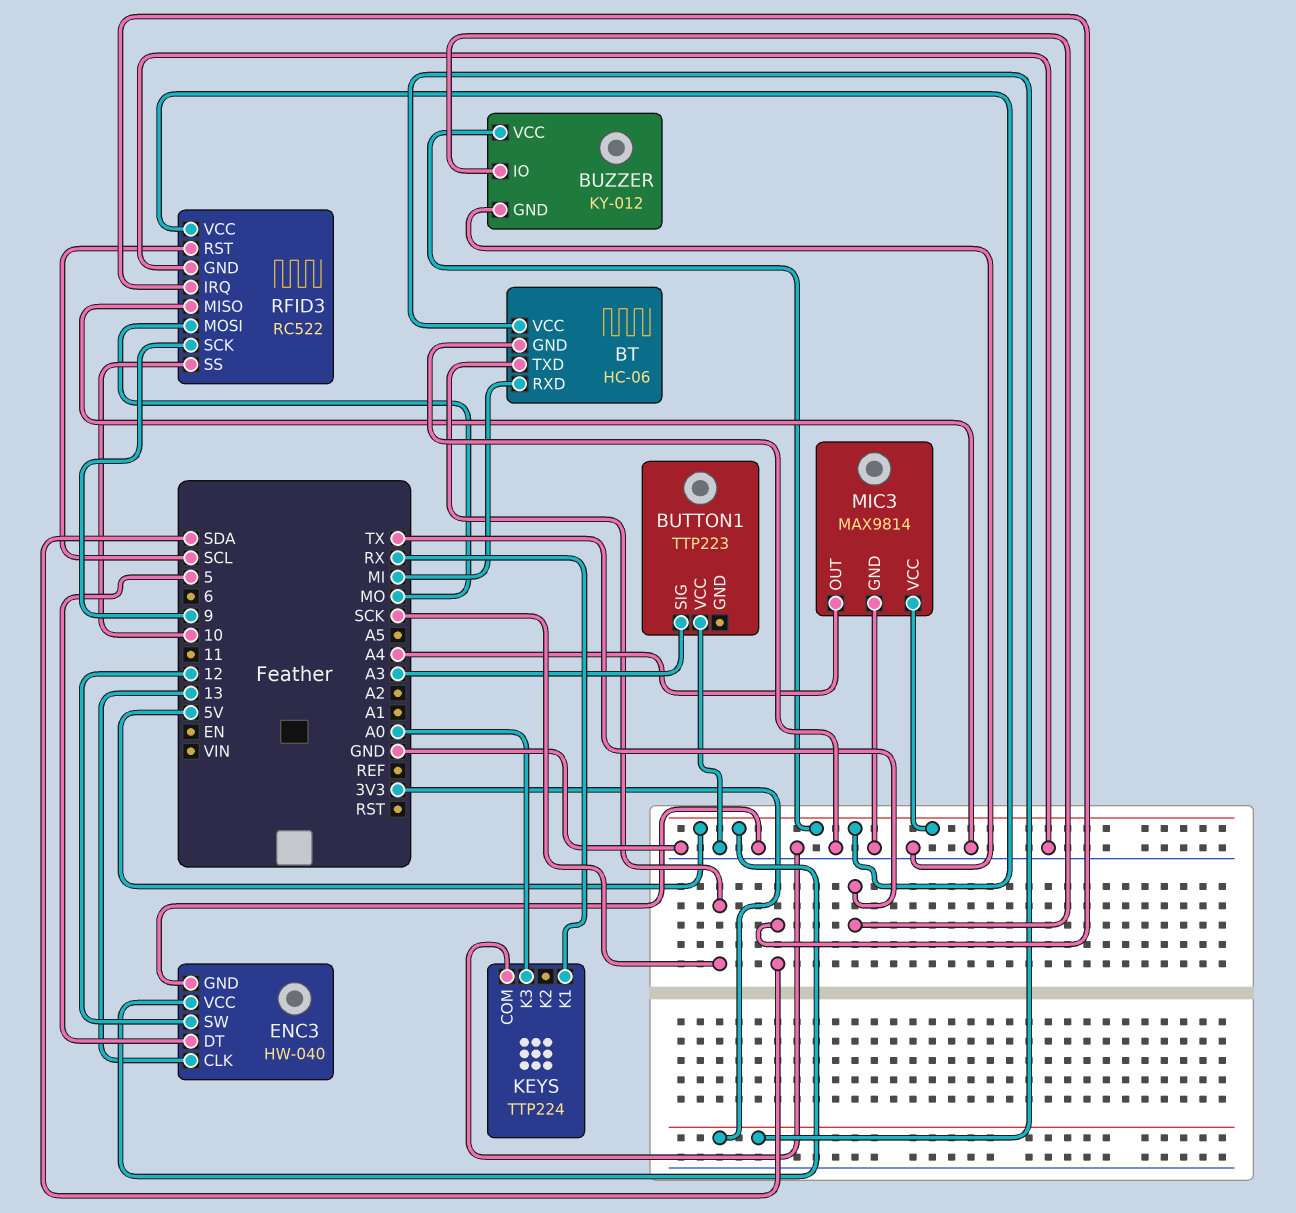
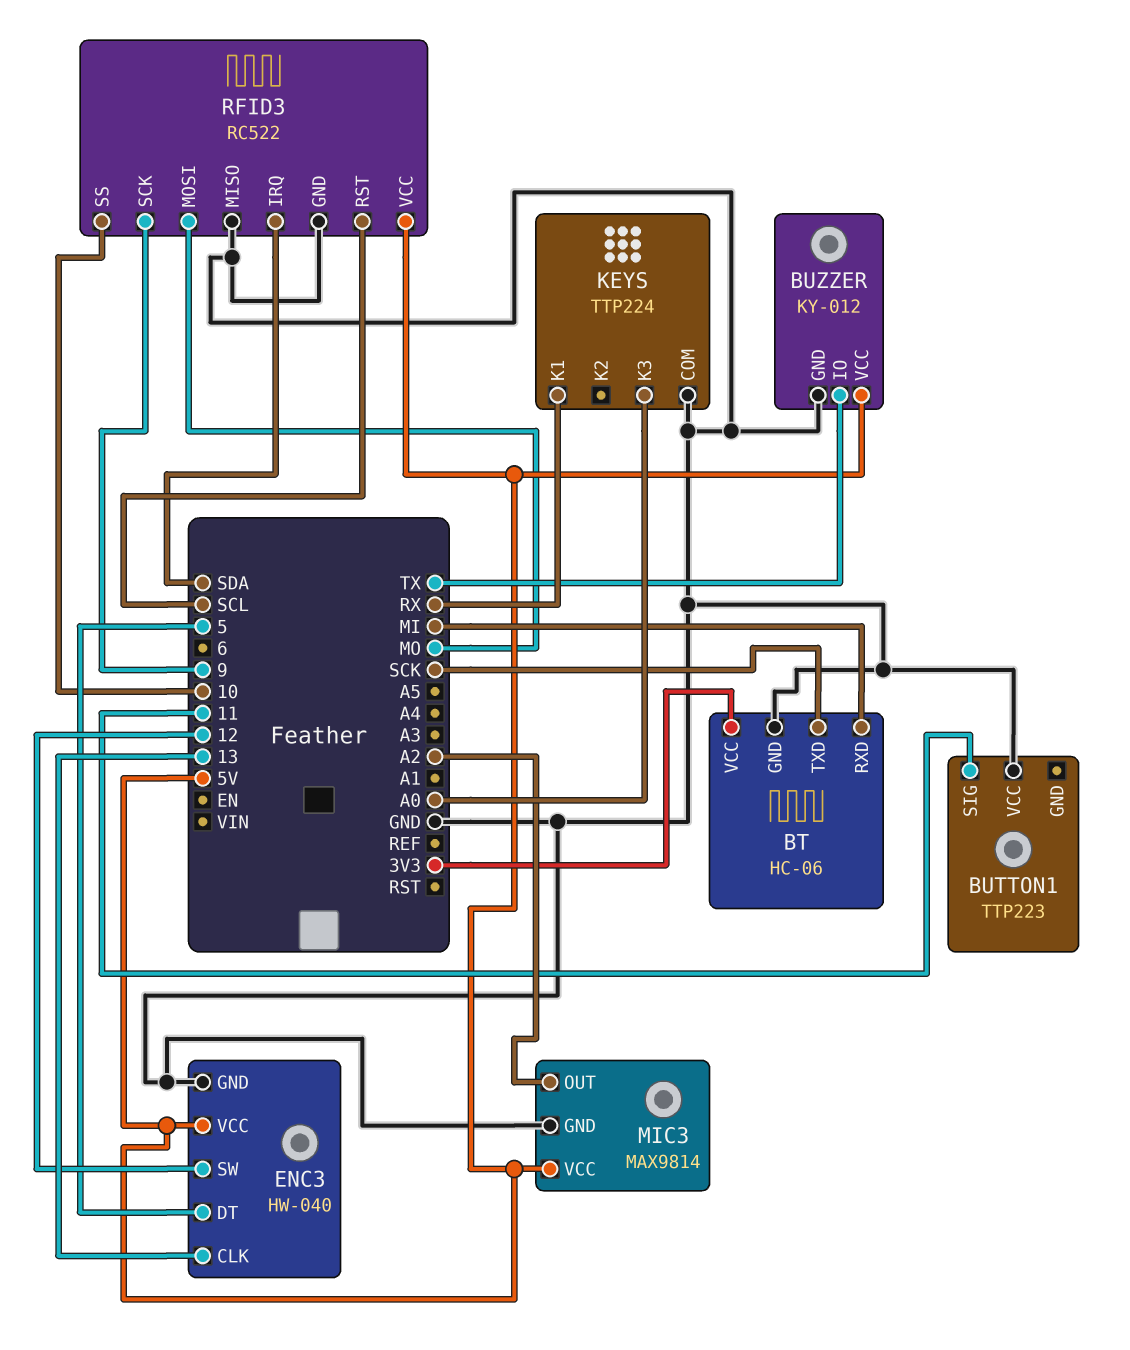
BUTTON1 pin SIG: A3 -> 11
MIC3 pin OUT: A4 -> A2

